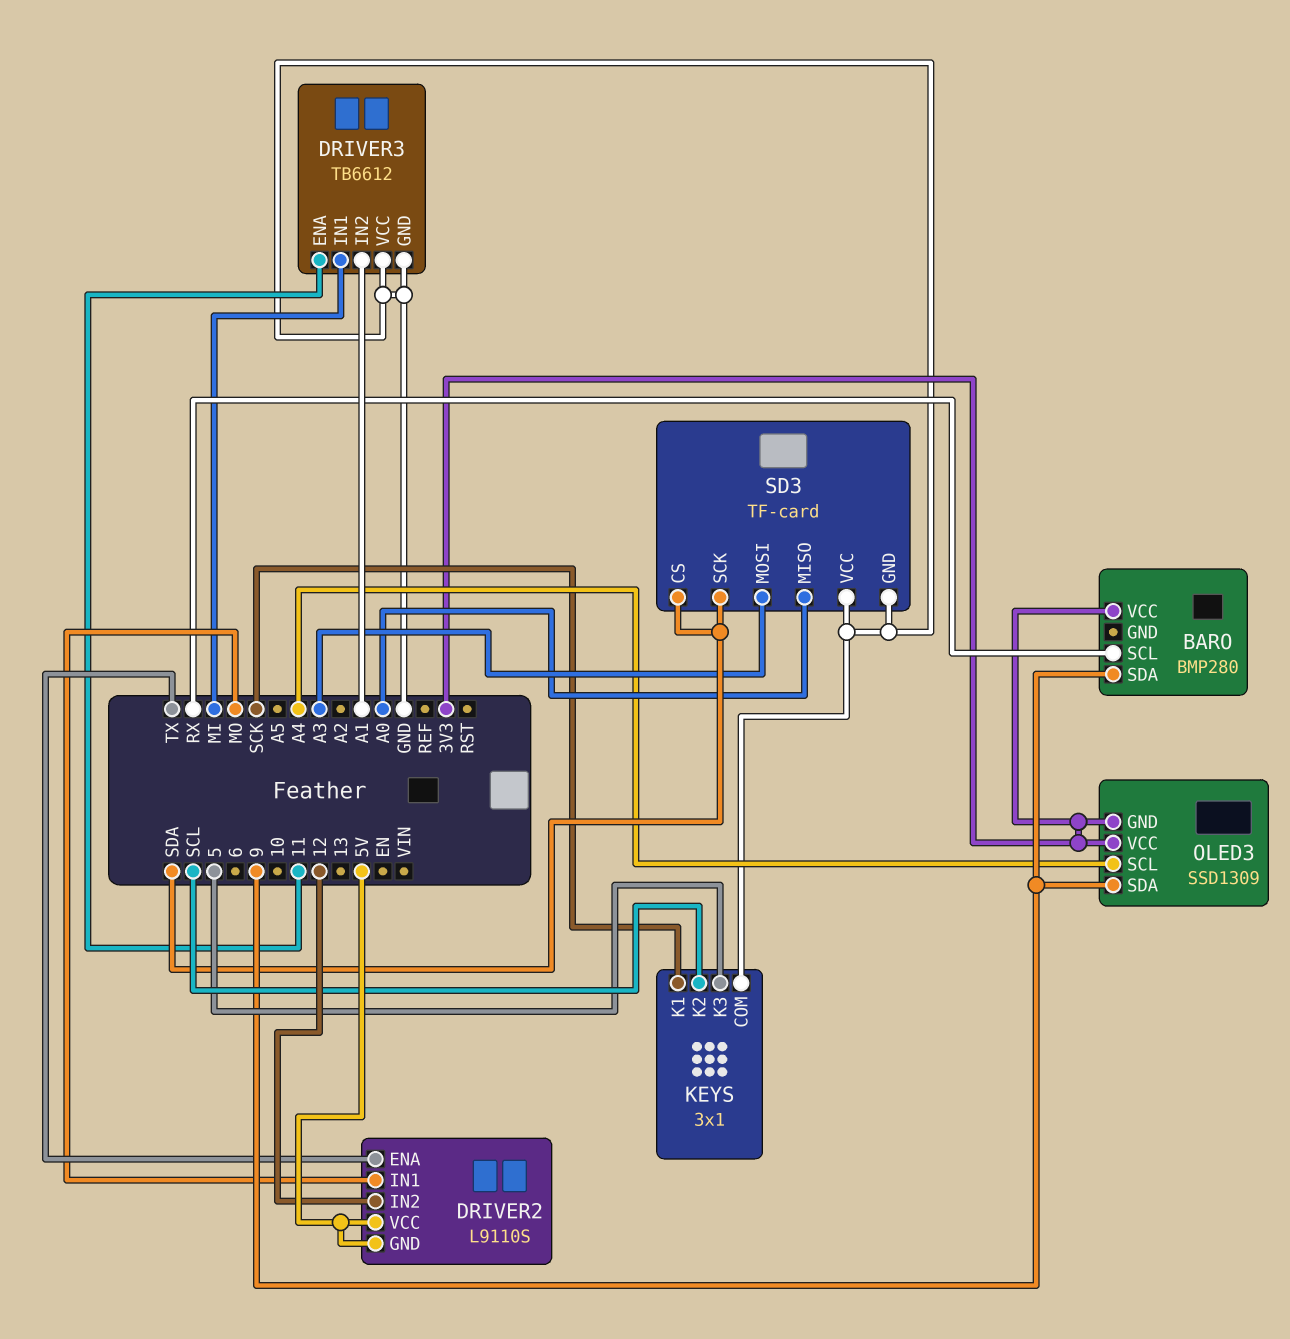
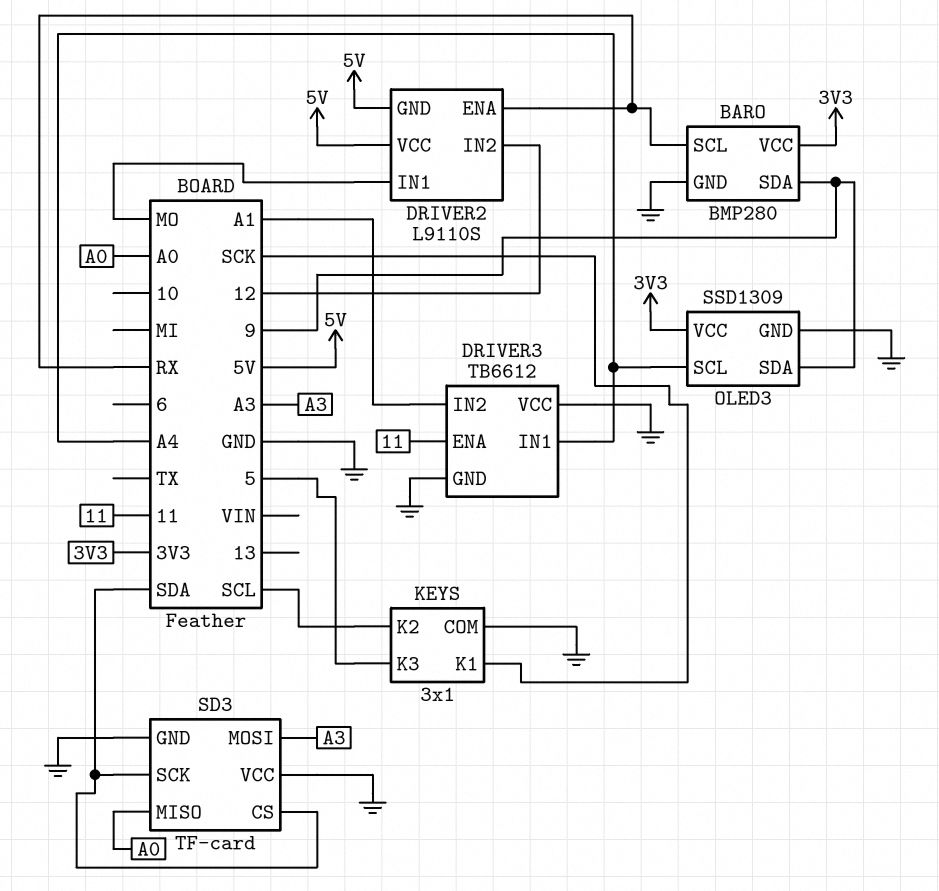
BARO pin GND: none -> GND
DRIVER2 pin ENA: TX -> RX
DRIVER3 pin IN1: MI -> A4
OLED3 pin GND: 3V3 -> GND

